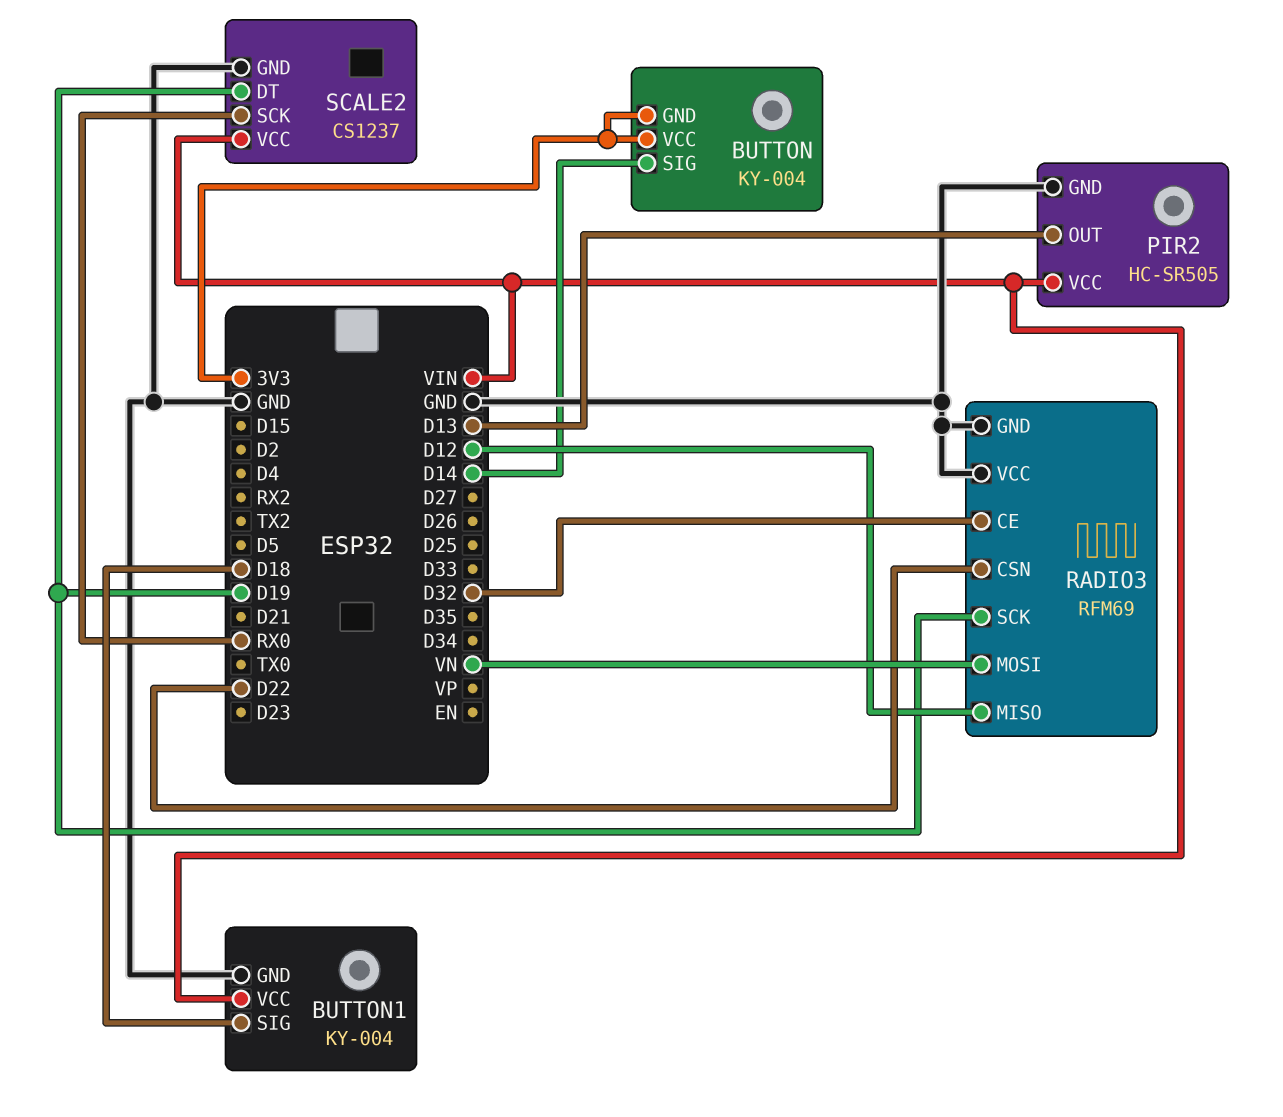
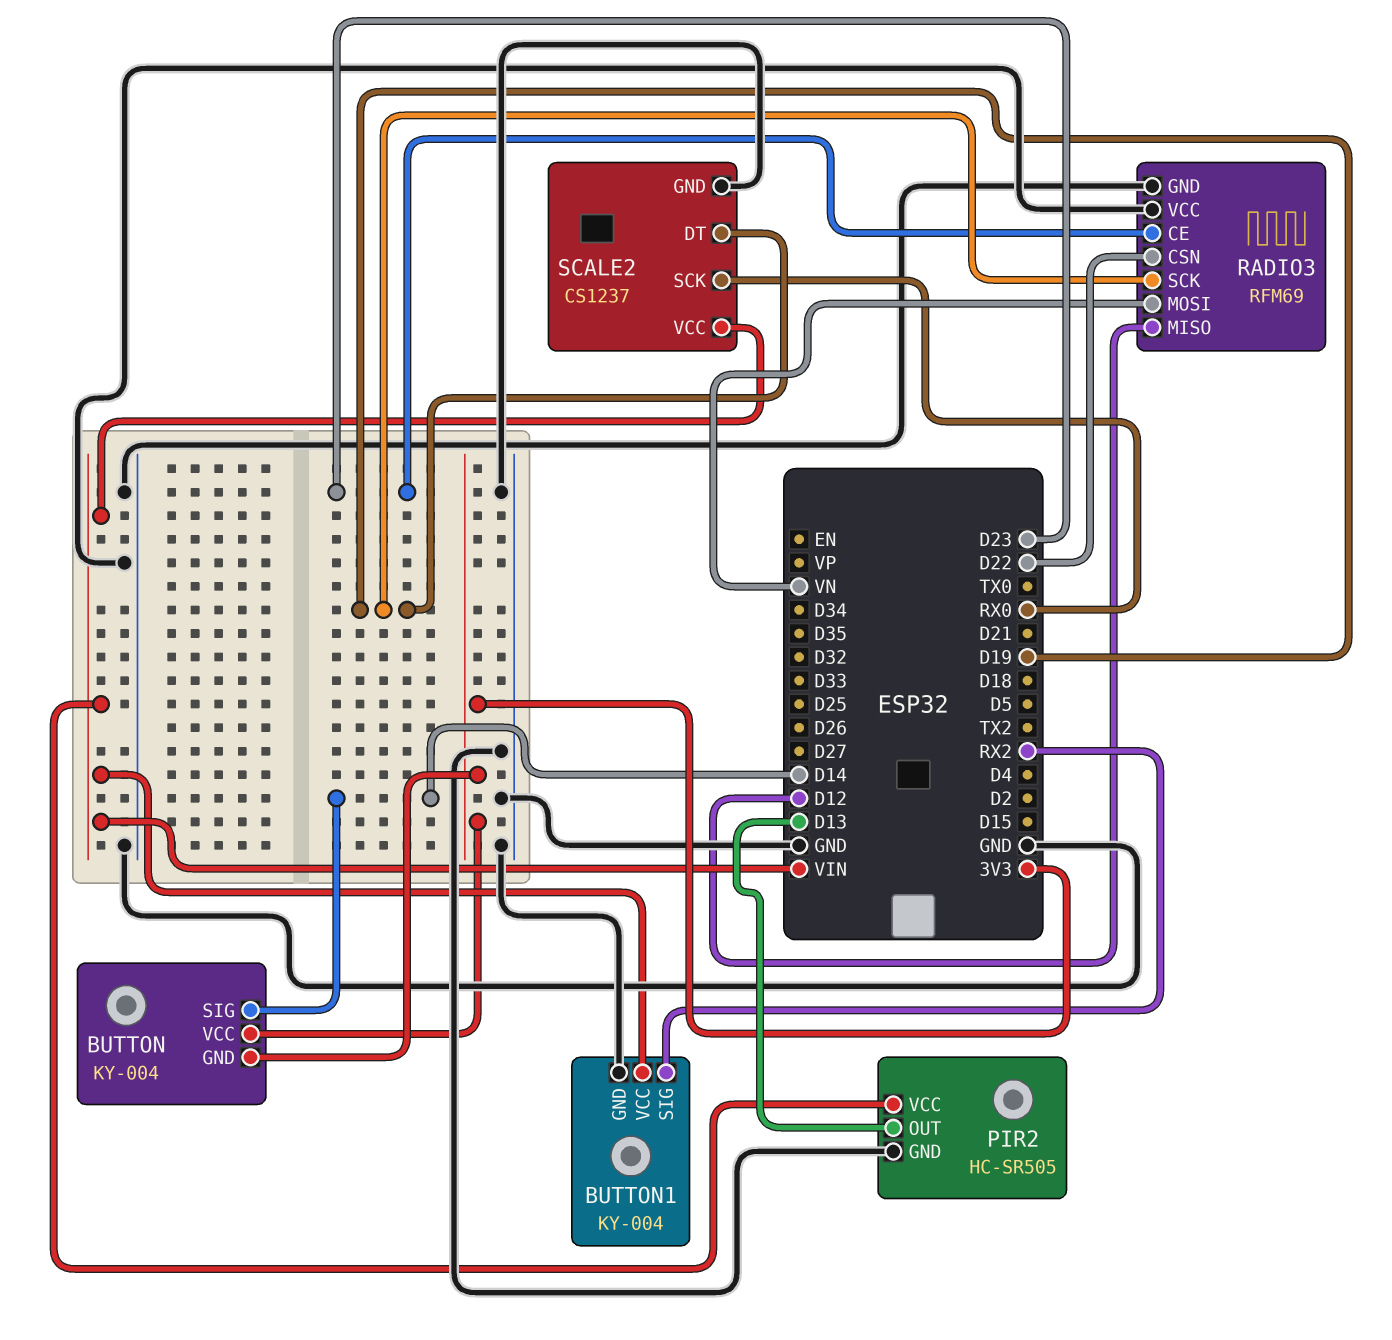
BUTTON1 pin SIG: D18 -> RX2
RADIO3 pin CE: D32 -> D23

